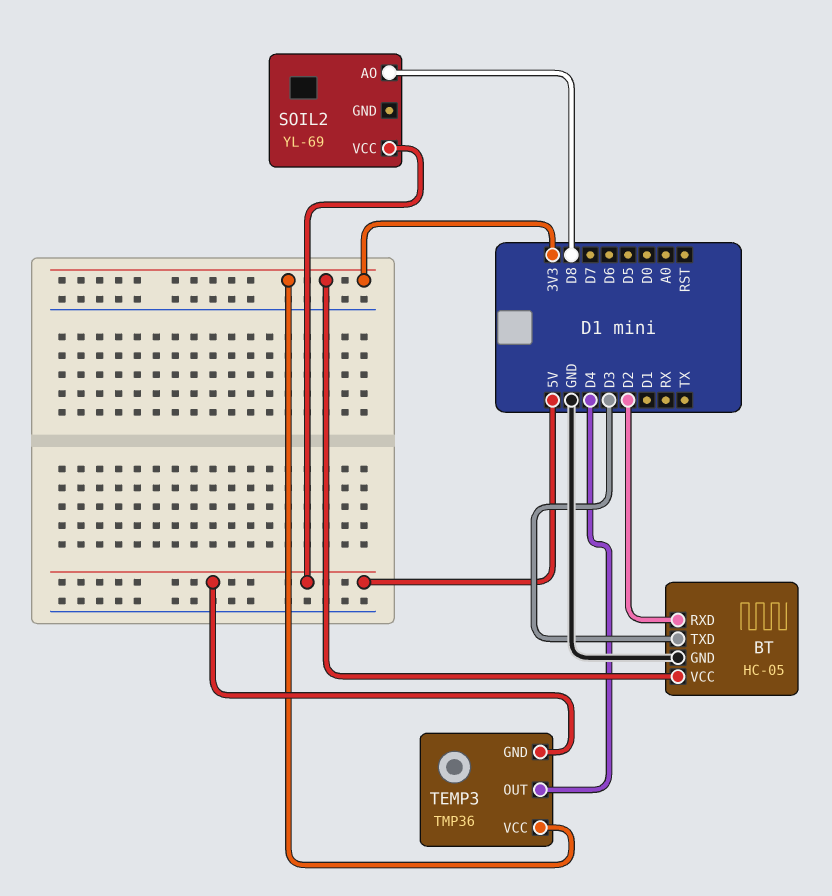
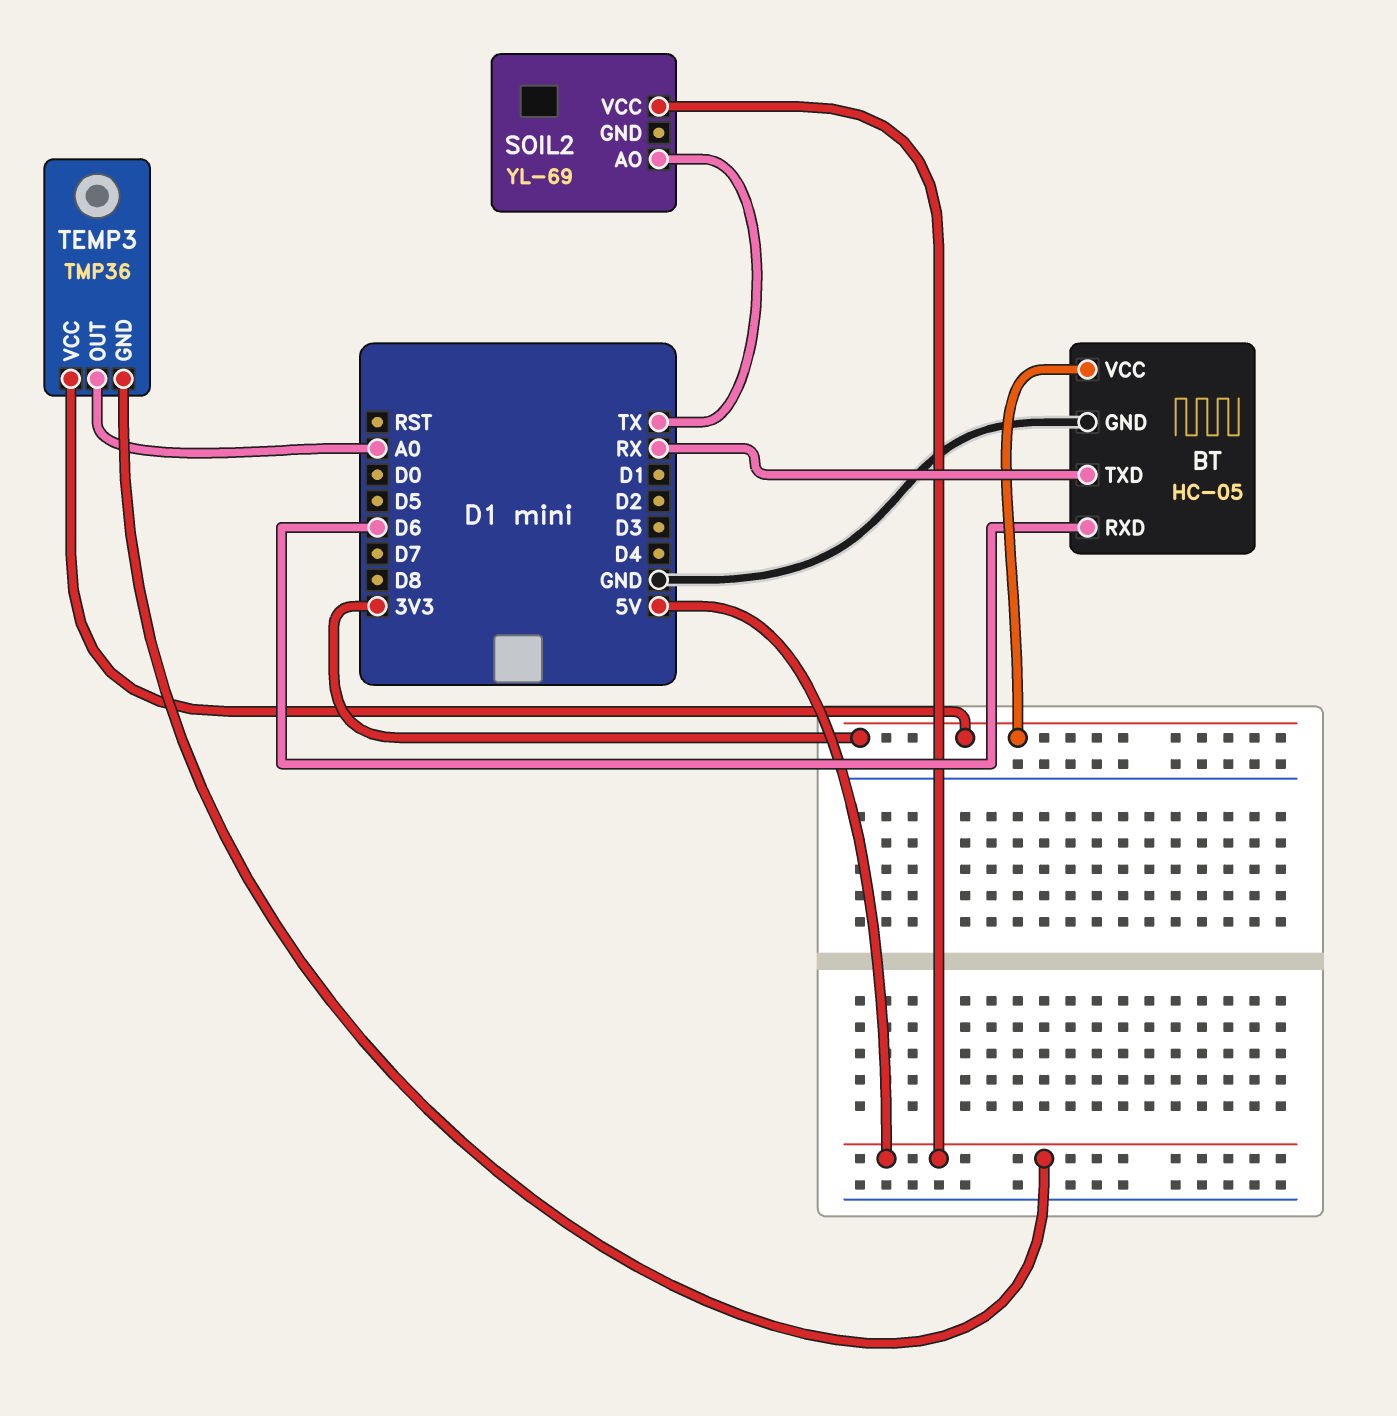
BT pin RXD: D2 -> D6
BT pin TXD: D3 -> RX
SOIL2 pin AO: D8 -> TX
TEMP3 pin OUT: D4 -> A0

